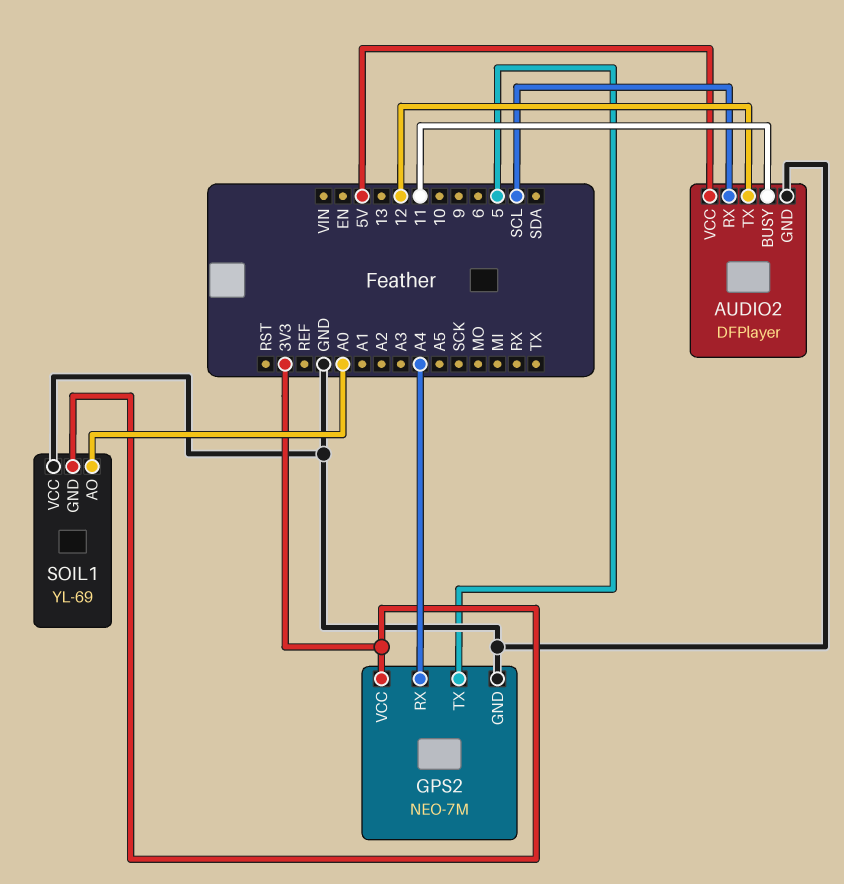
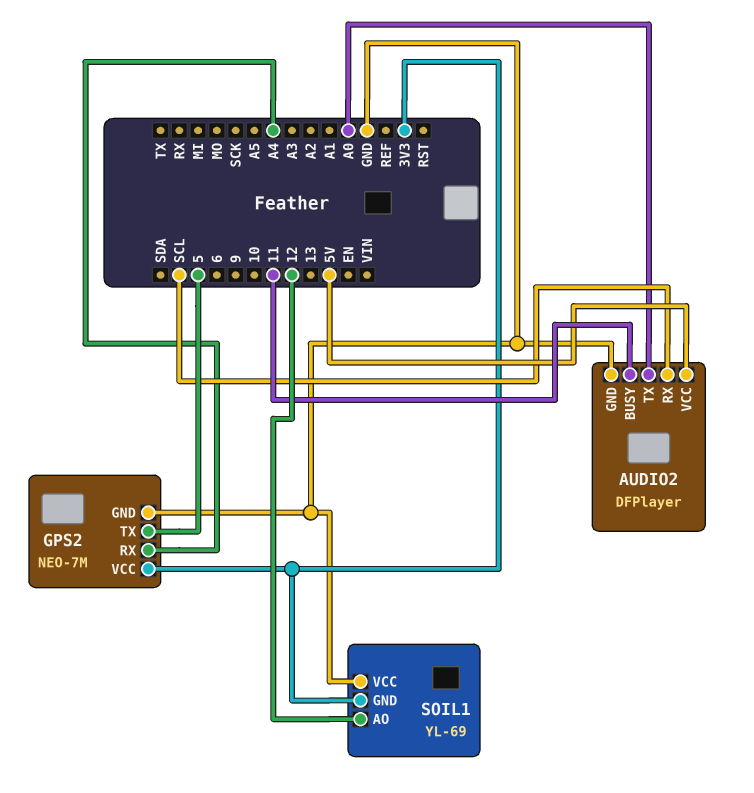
AUDIO2 pin TX: 12 -> A0
SOIL1 pin AO: A0 -> 12

